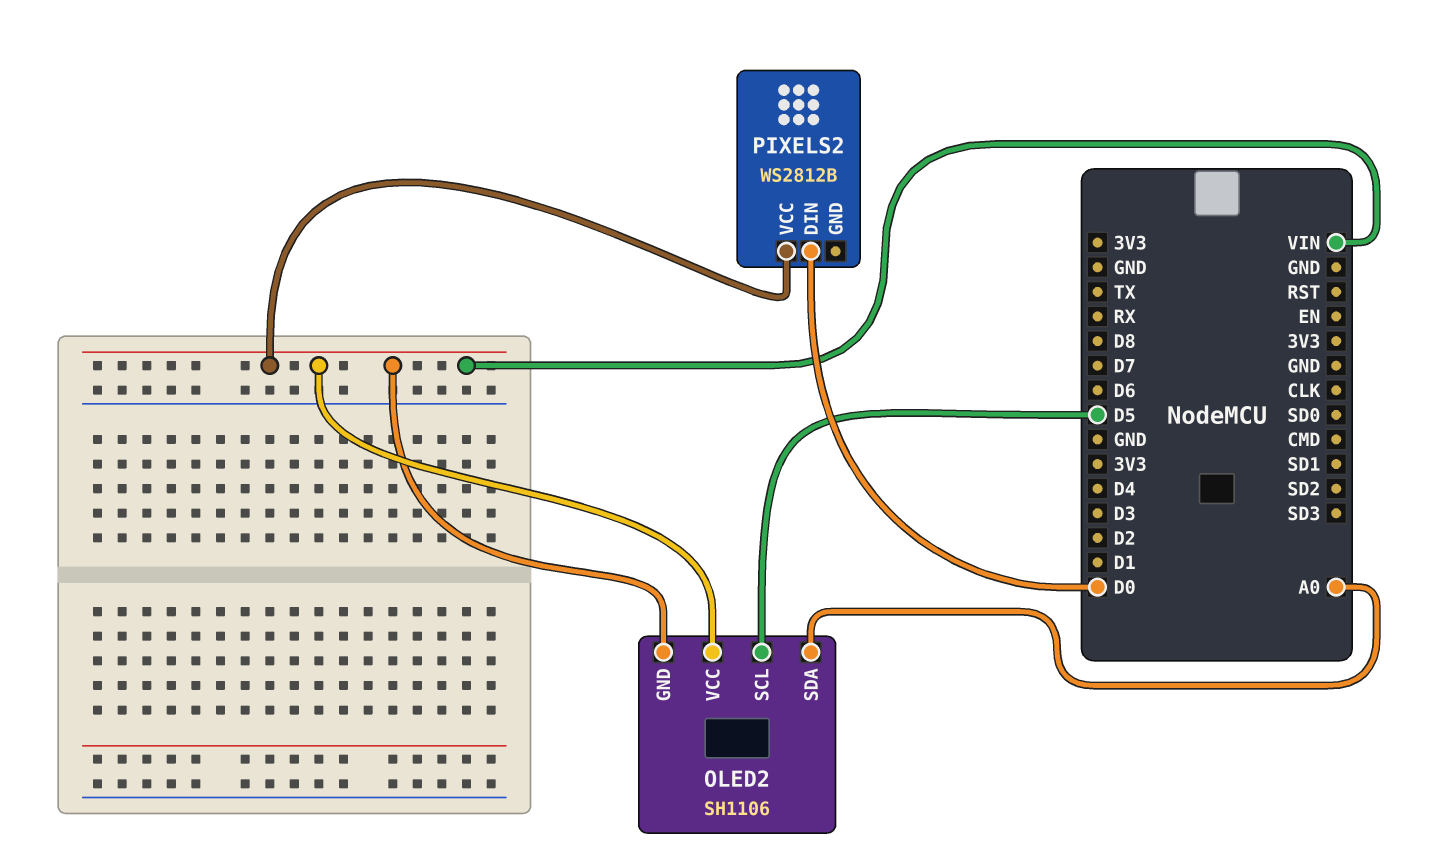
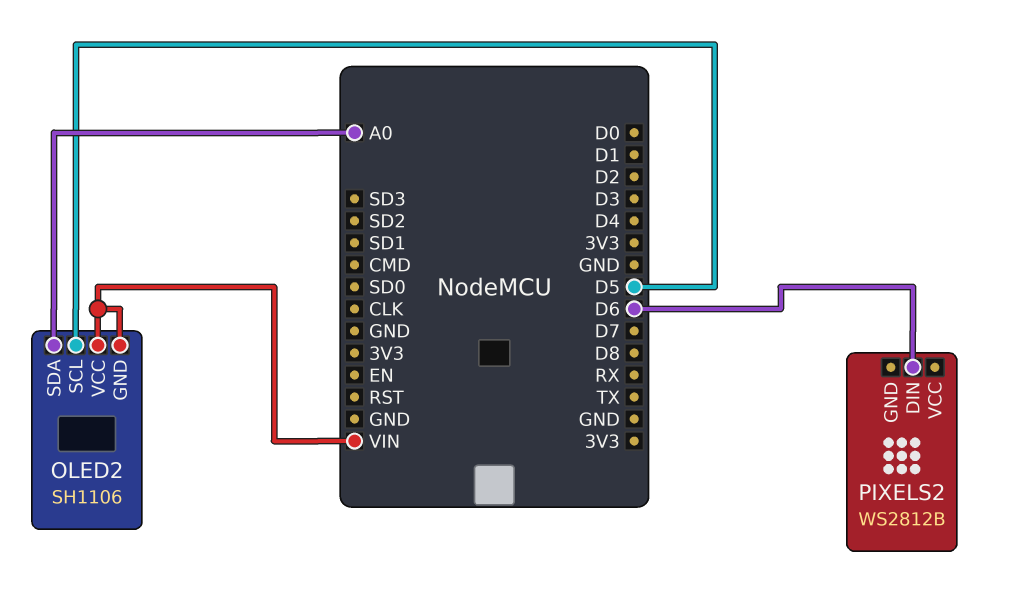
PIXELS2 pin DIN: D0 -> D6
PIXELS2 pin VCC: VIN -> none

